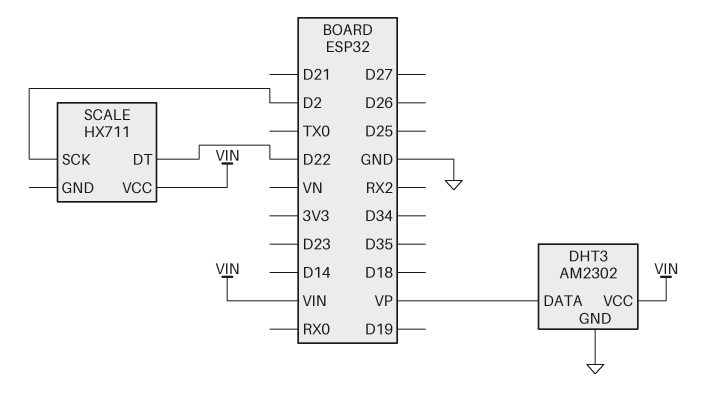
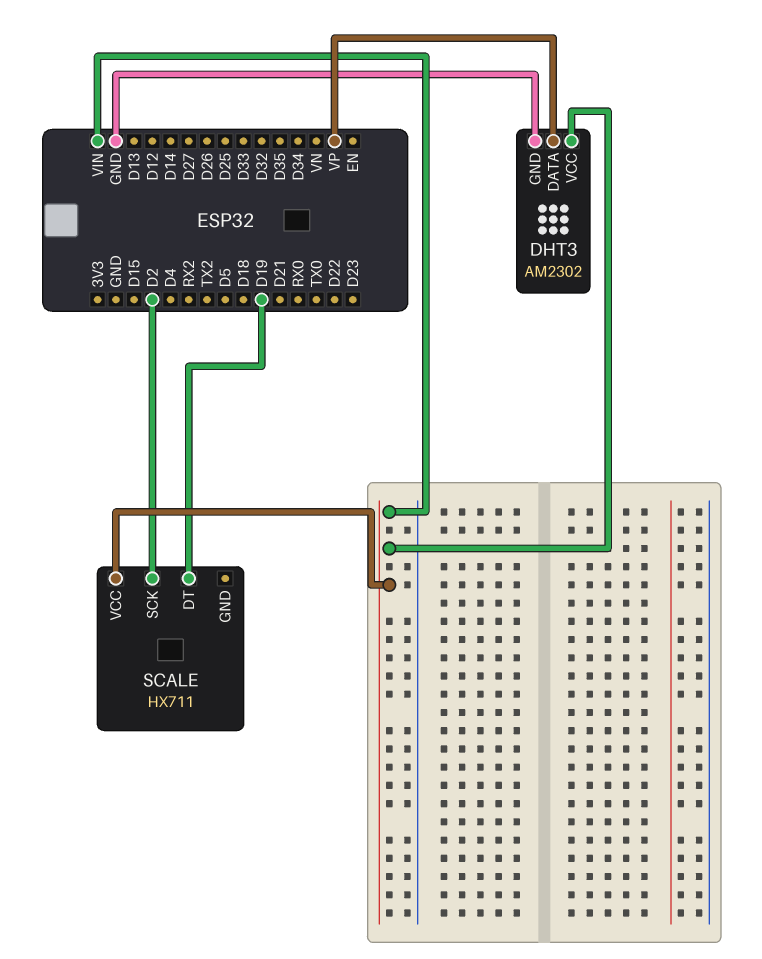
SCALE pin DT: D22 -> D19

